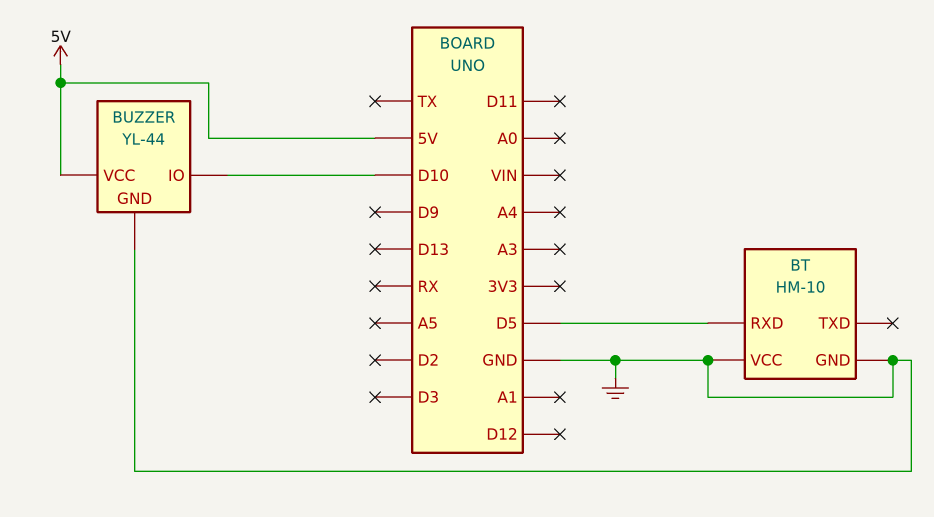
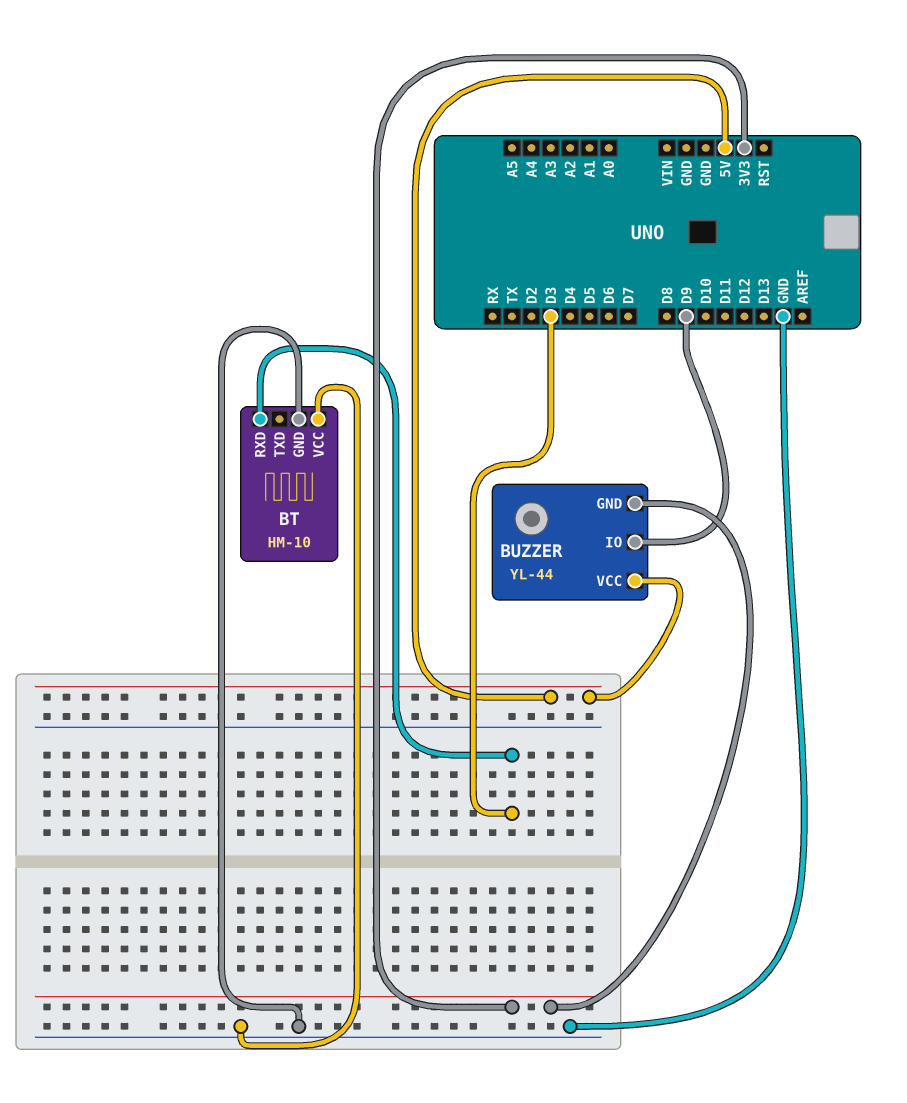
BT pin RXD: D5 -> D3
BUZZER pin GND: GND -> 3V3
BUZZER pin IO: D10 -> D9

